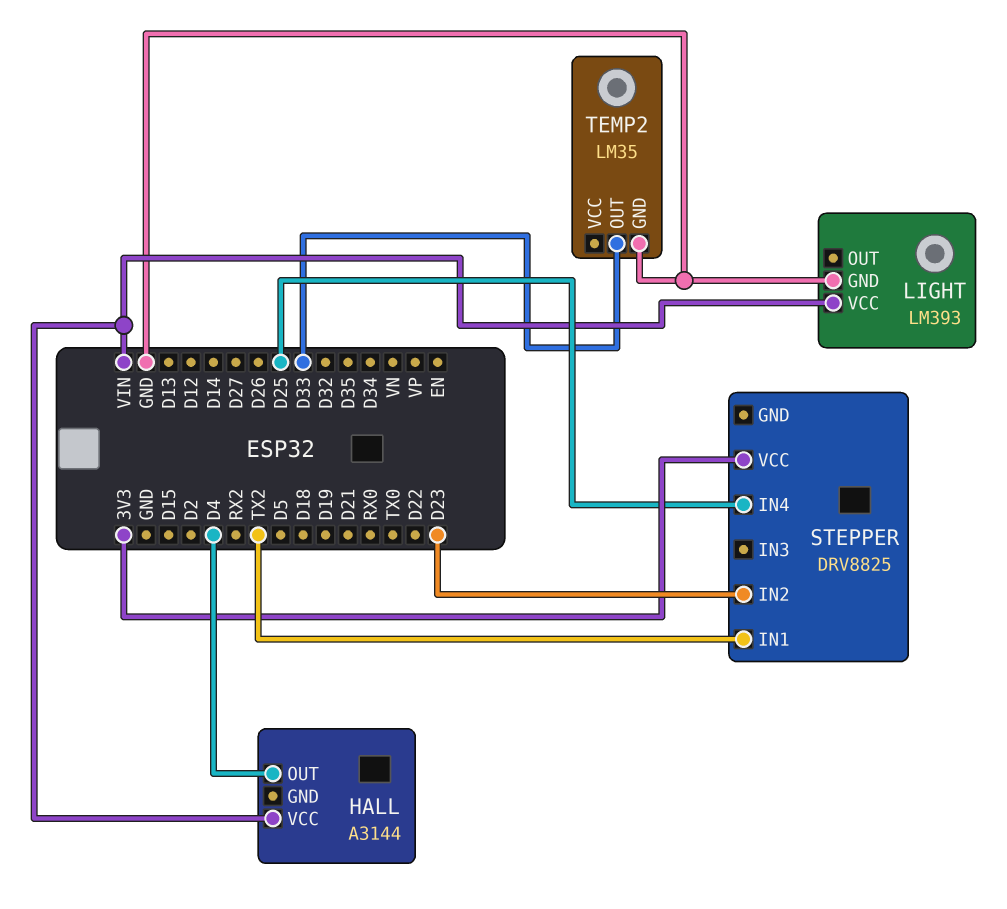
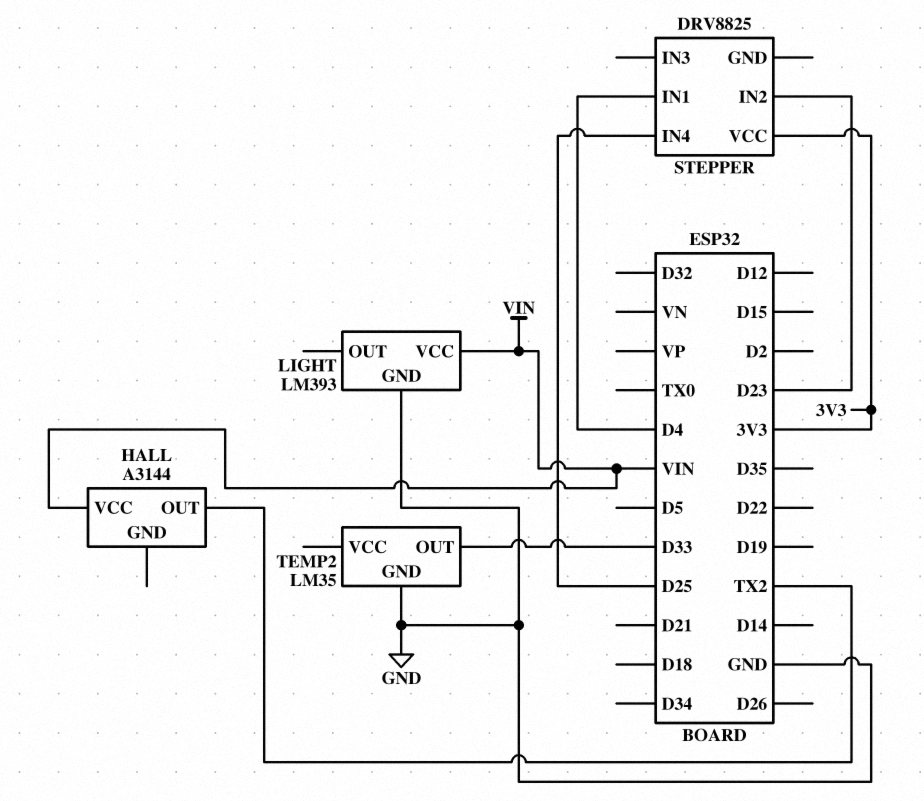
HALL pin OUT: D4 -> TX2
STEPPER pin IN1: TX2 -> D4

